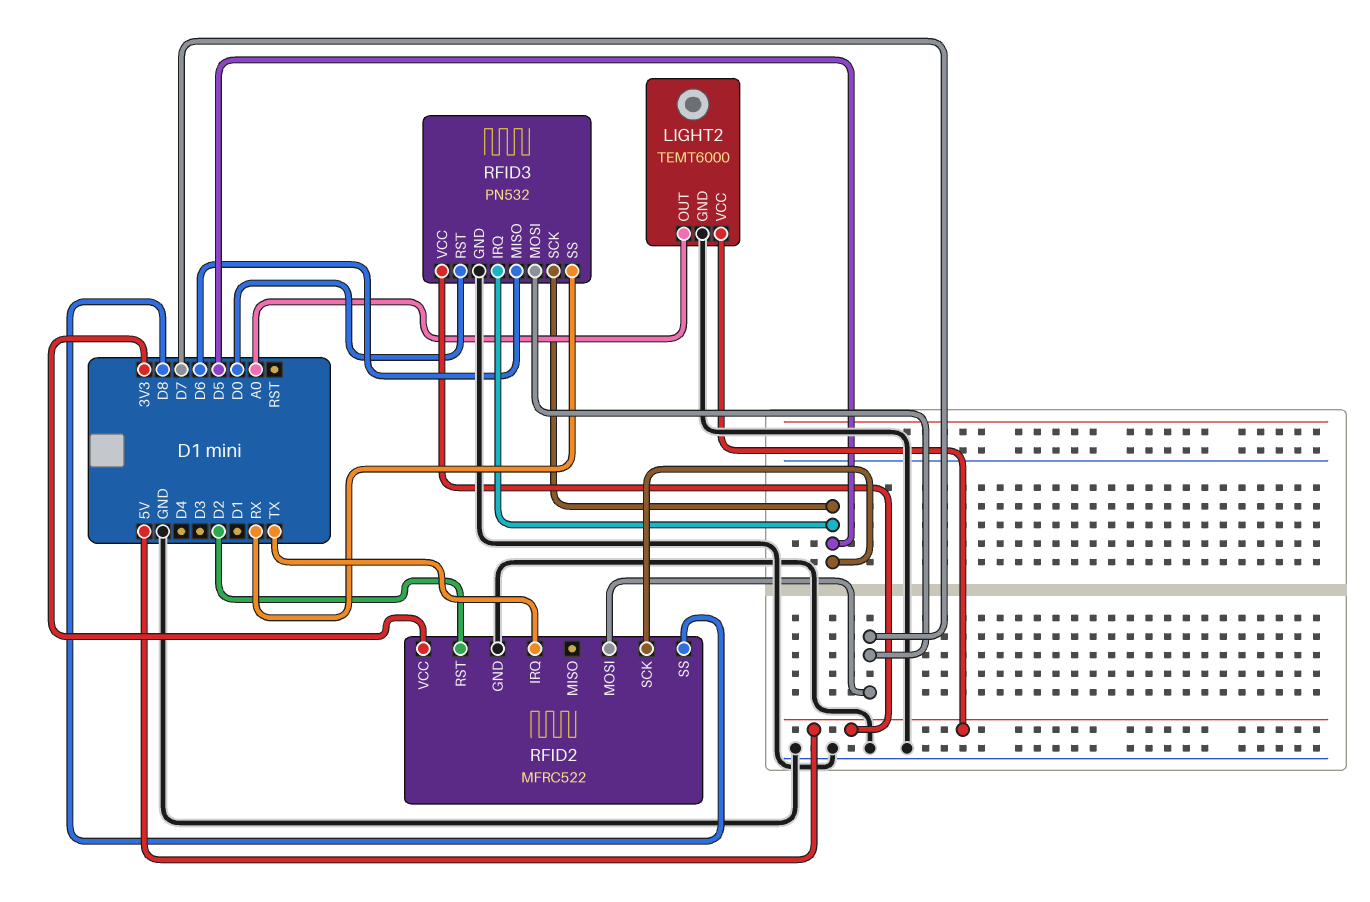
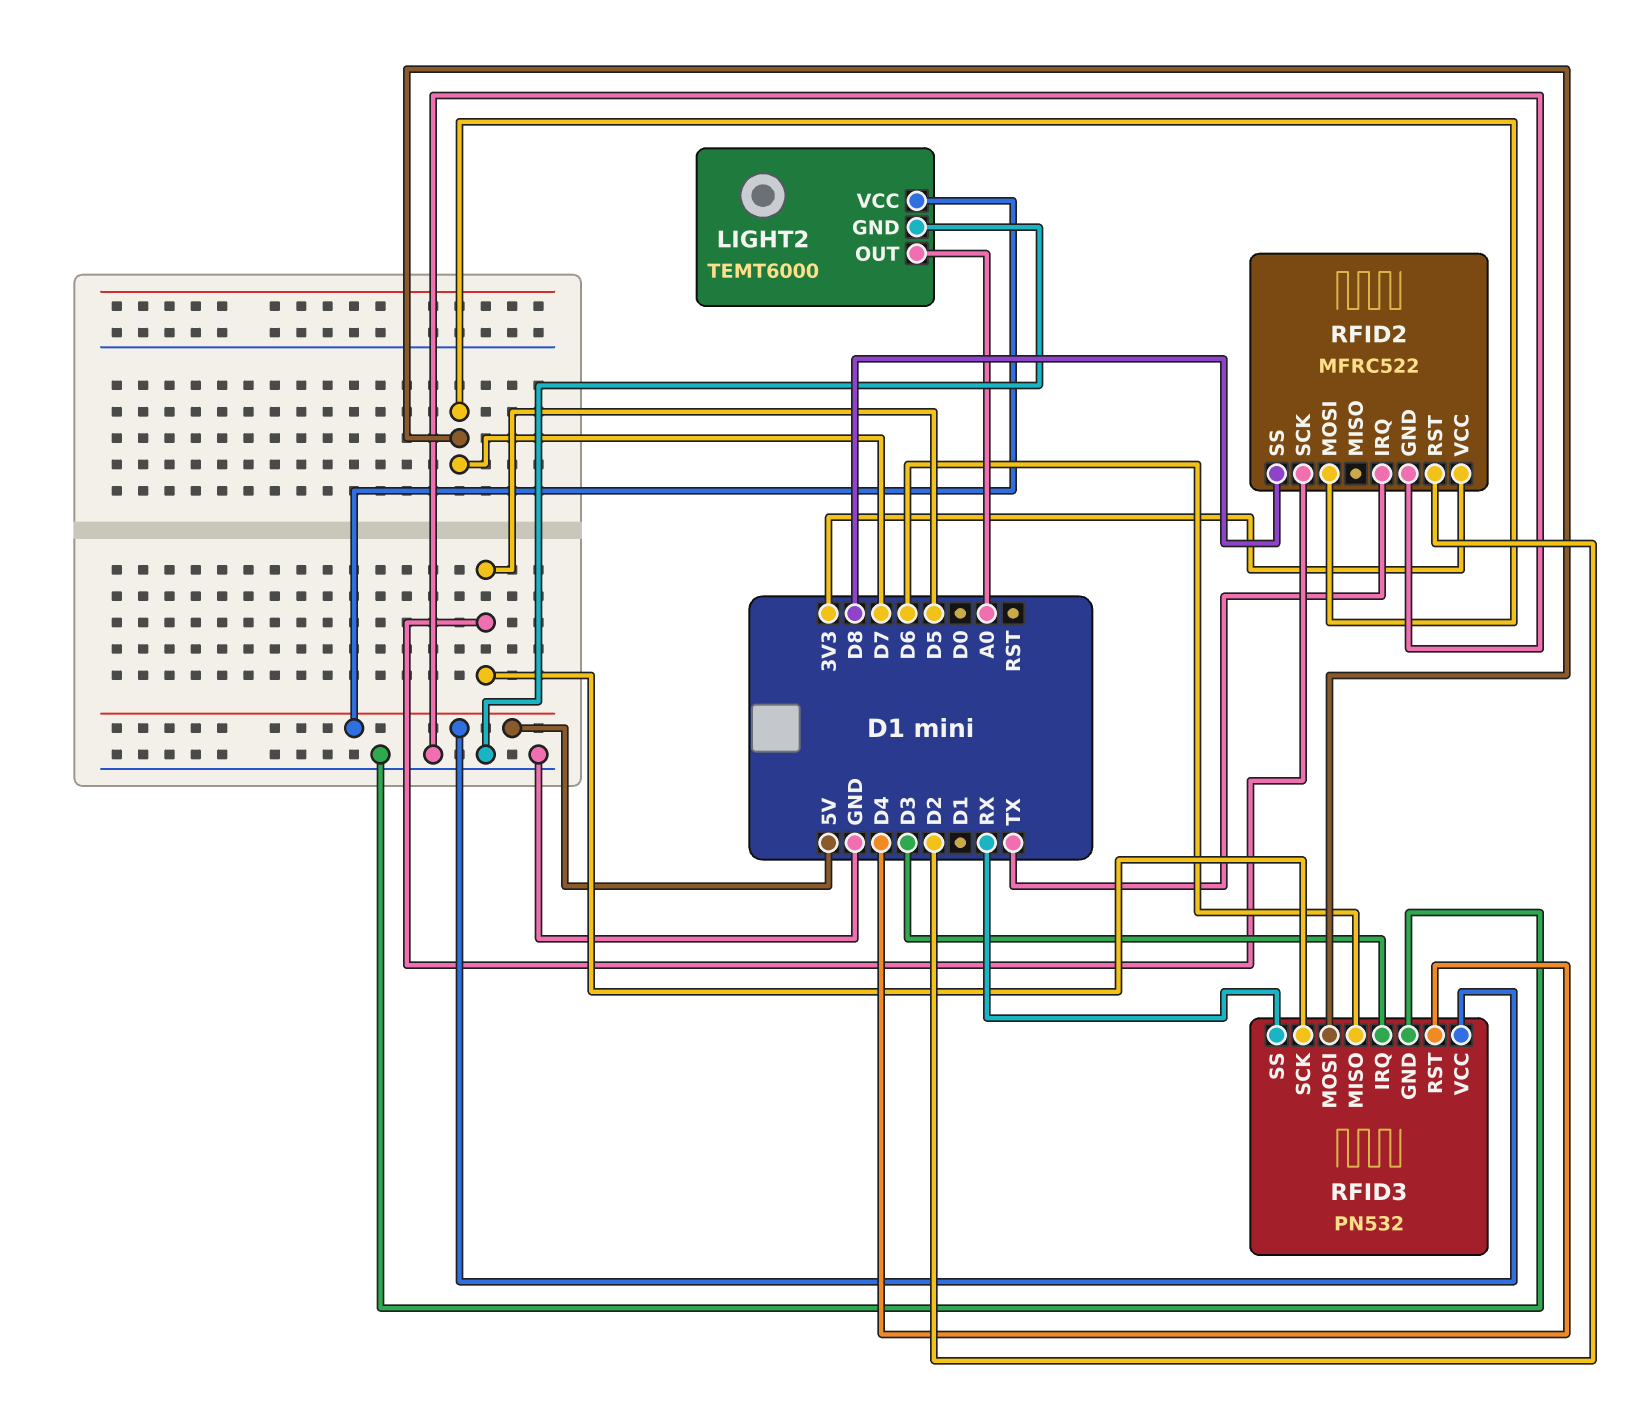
RFID3 pin IRQ: D5 -> D3
RFID3 pin RST: D0 -> D4

